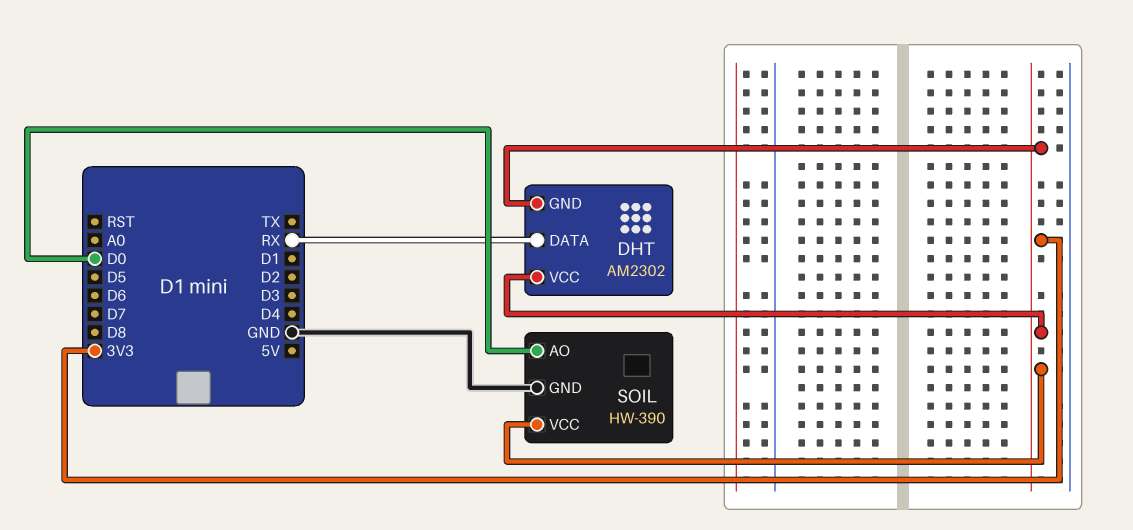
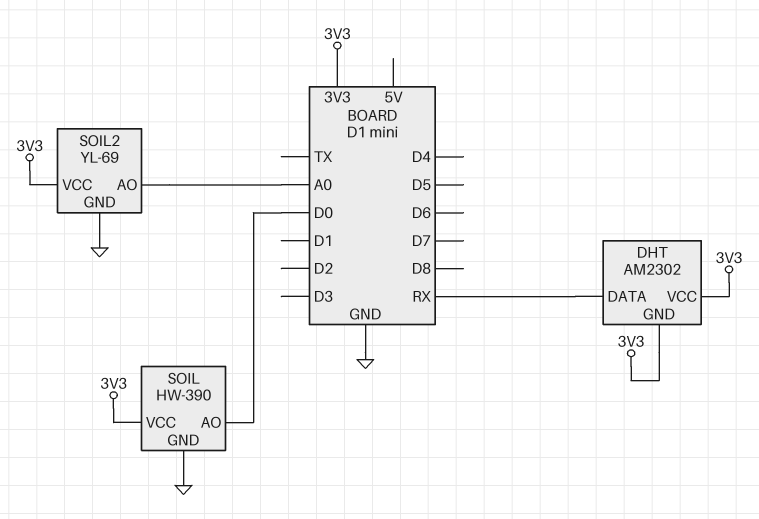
SOIL2: none -> YL-69
SOIL2 pin AO: none -> A0
SOIL2 pin GND: none -> GND
SOIL2 pin VCC: none -> 3V3

